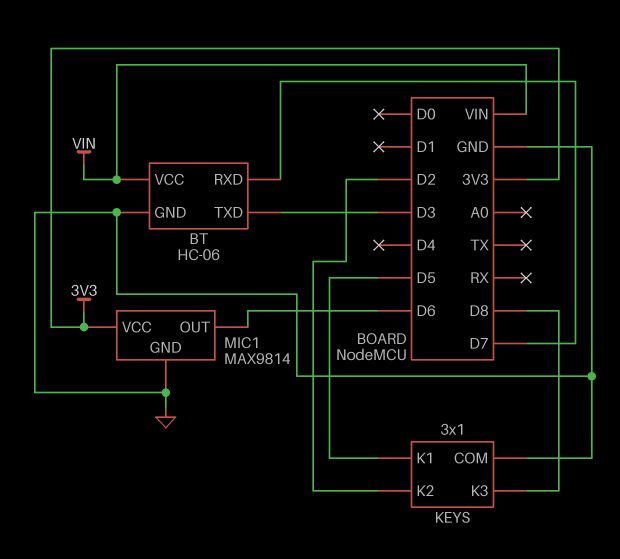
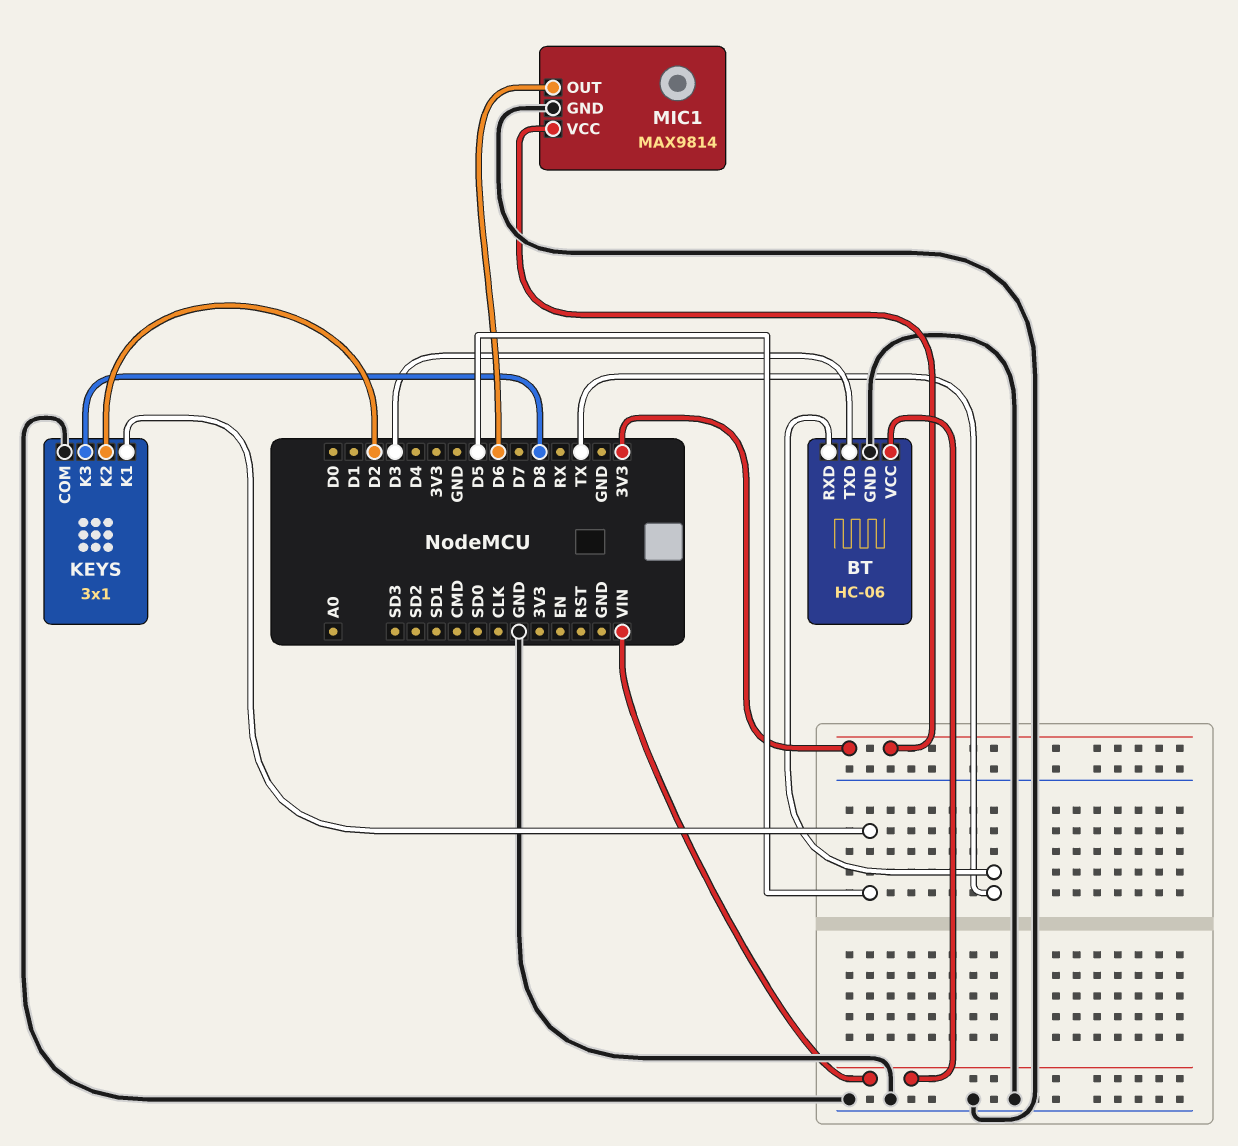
BT pin RXD: D7 -> TX

